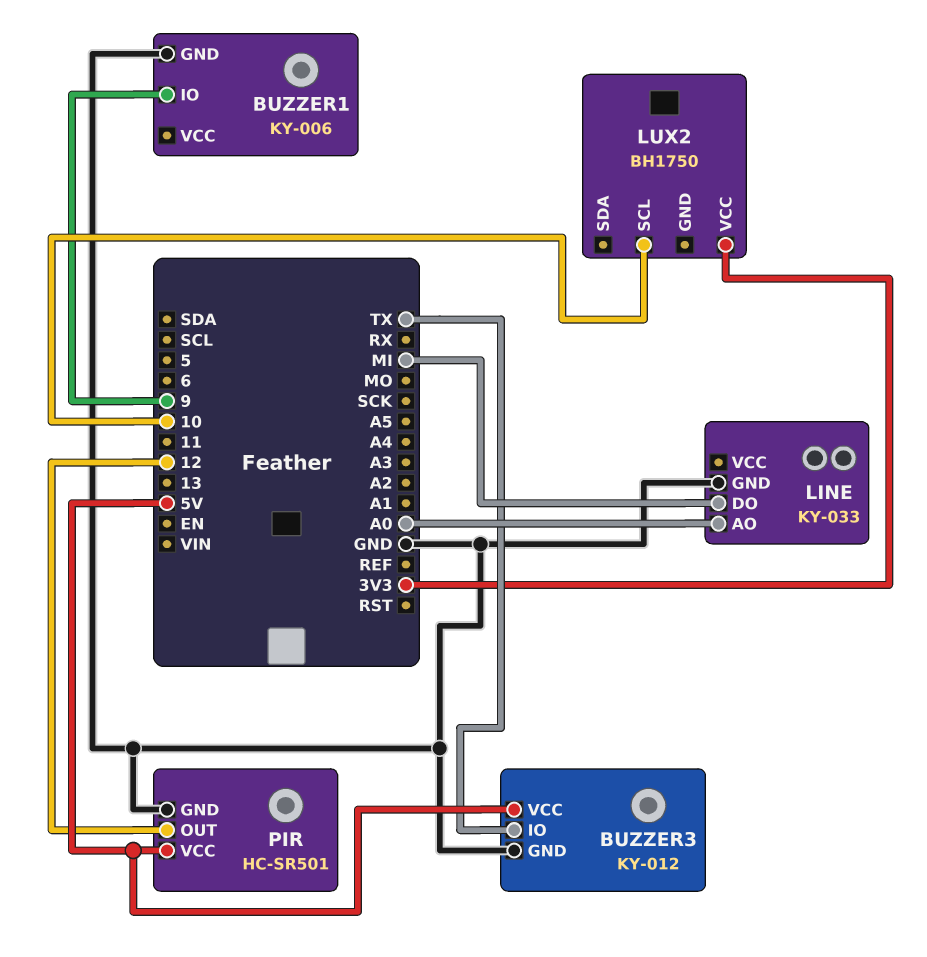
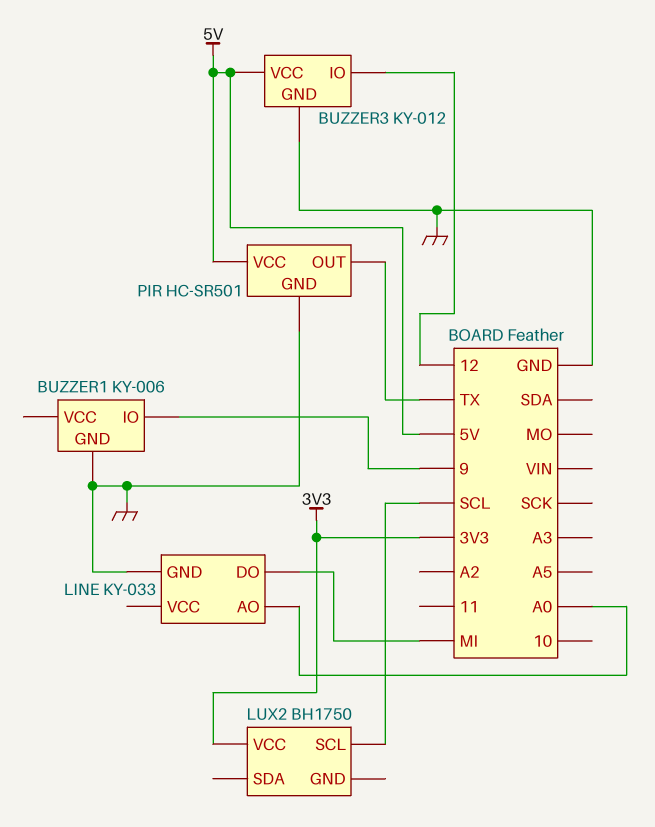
BUZZER3 pin IO: TX -> 12
LUX2 pin SCL: 10 -> SCL
PIR pin OUT: 12 -> TX

